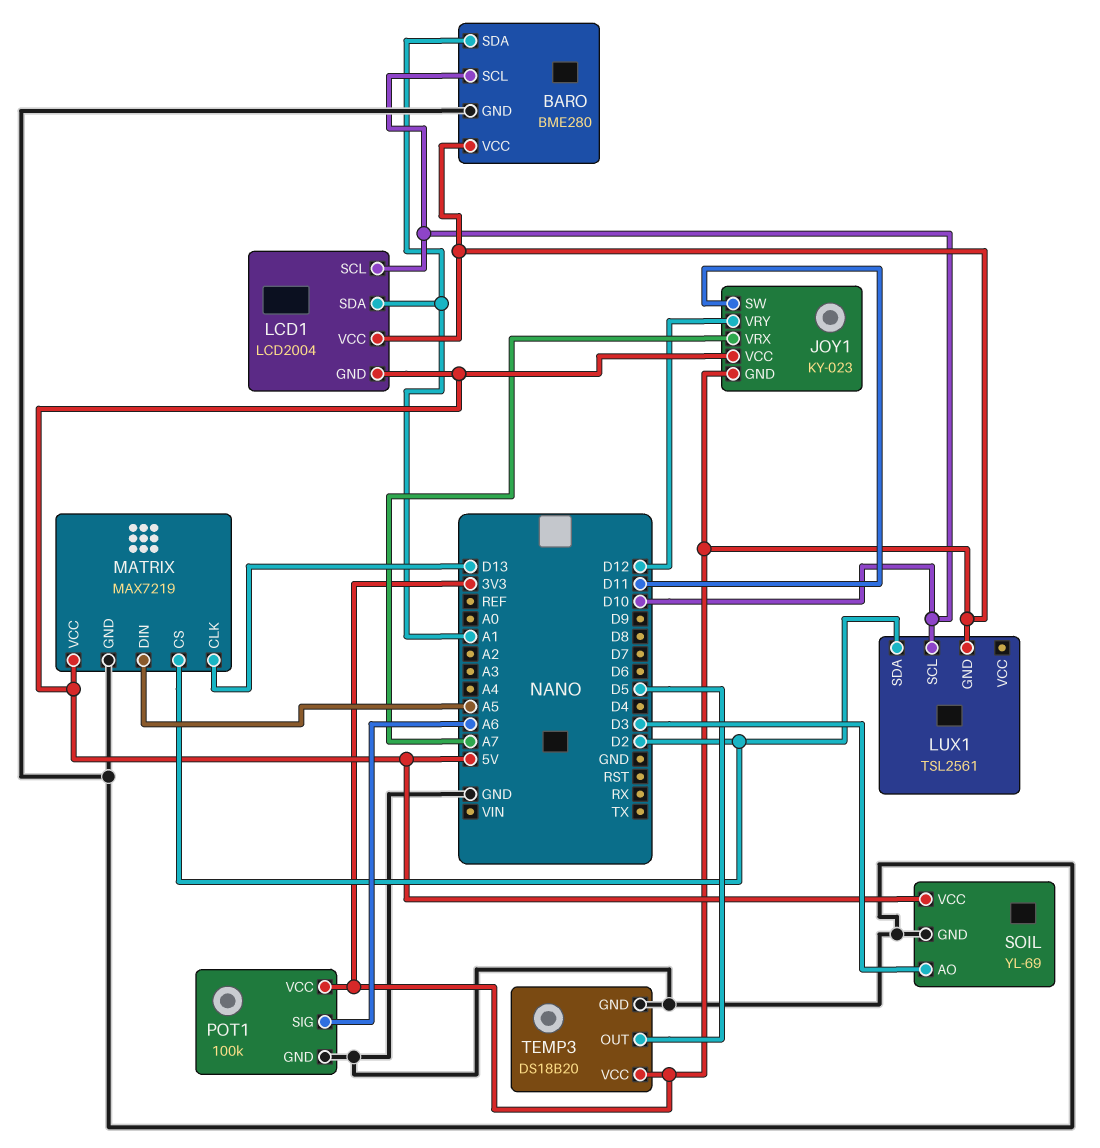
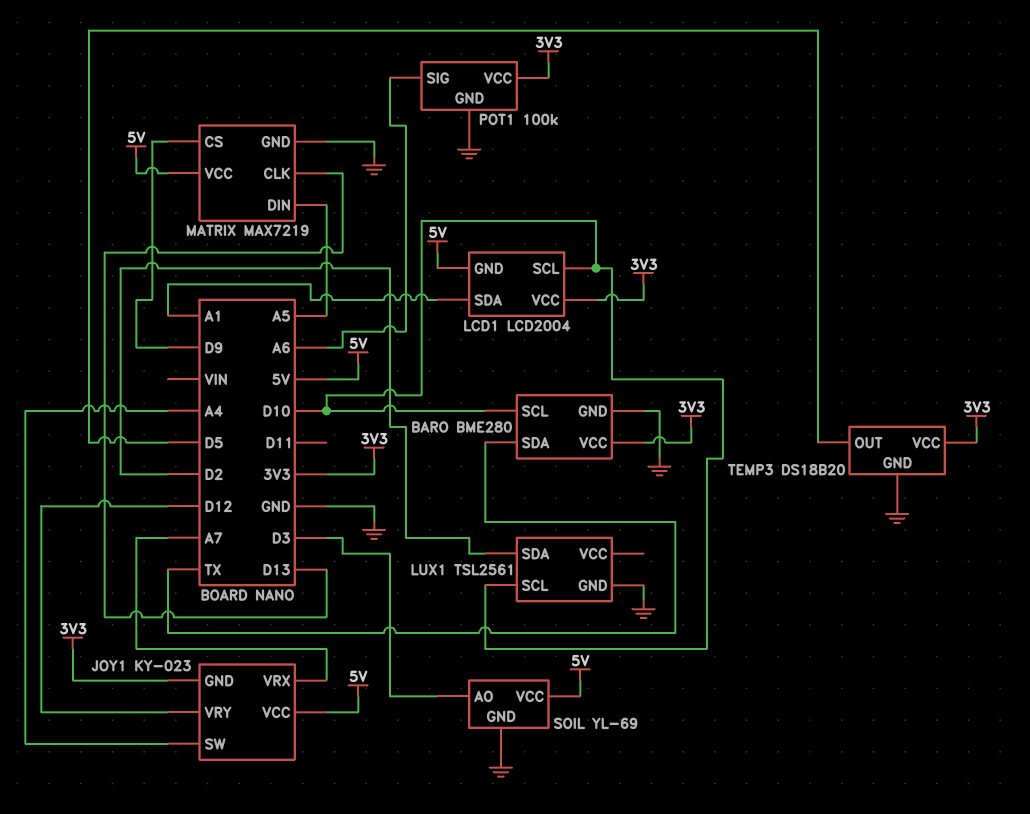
BARO pin SDA: A1 -> TX
JOY1 pin SW: D11 -> A4
LUX1 pin GND: 3V3 -> GND
MATRIX pin CS: D2 -> D9

